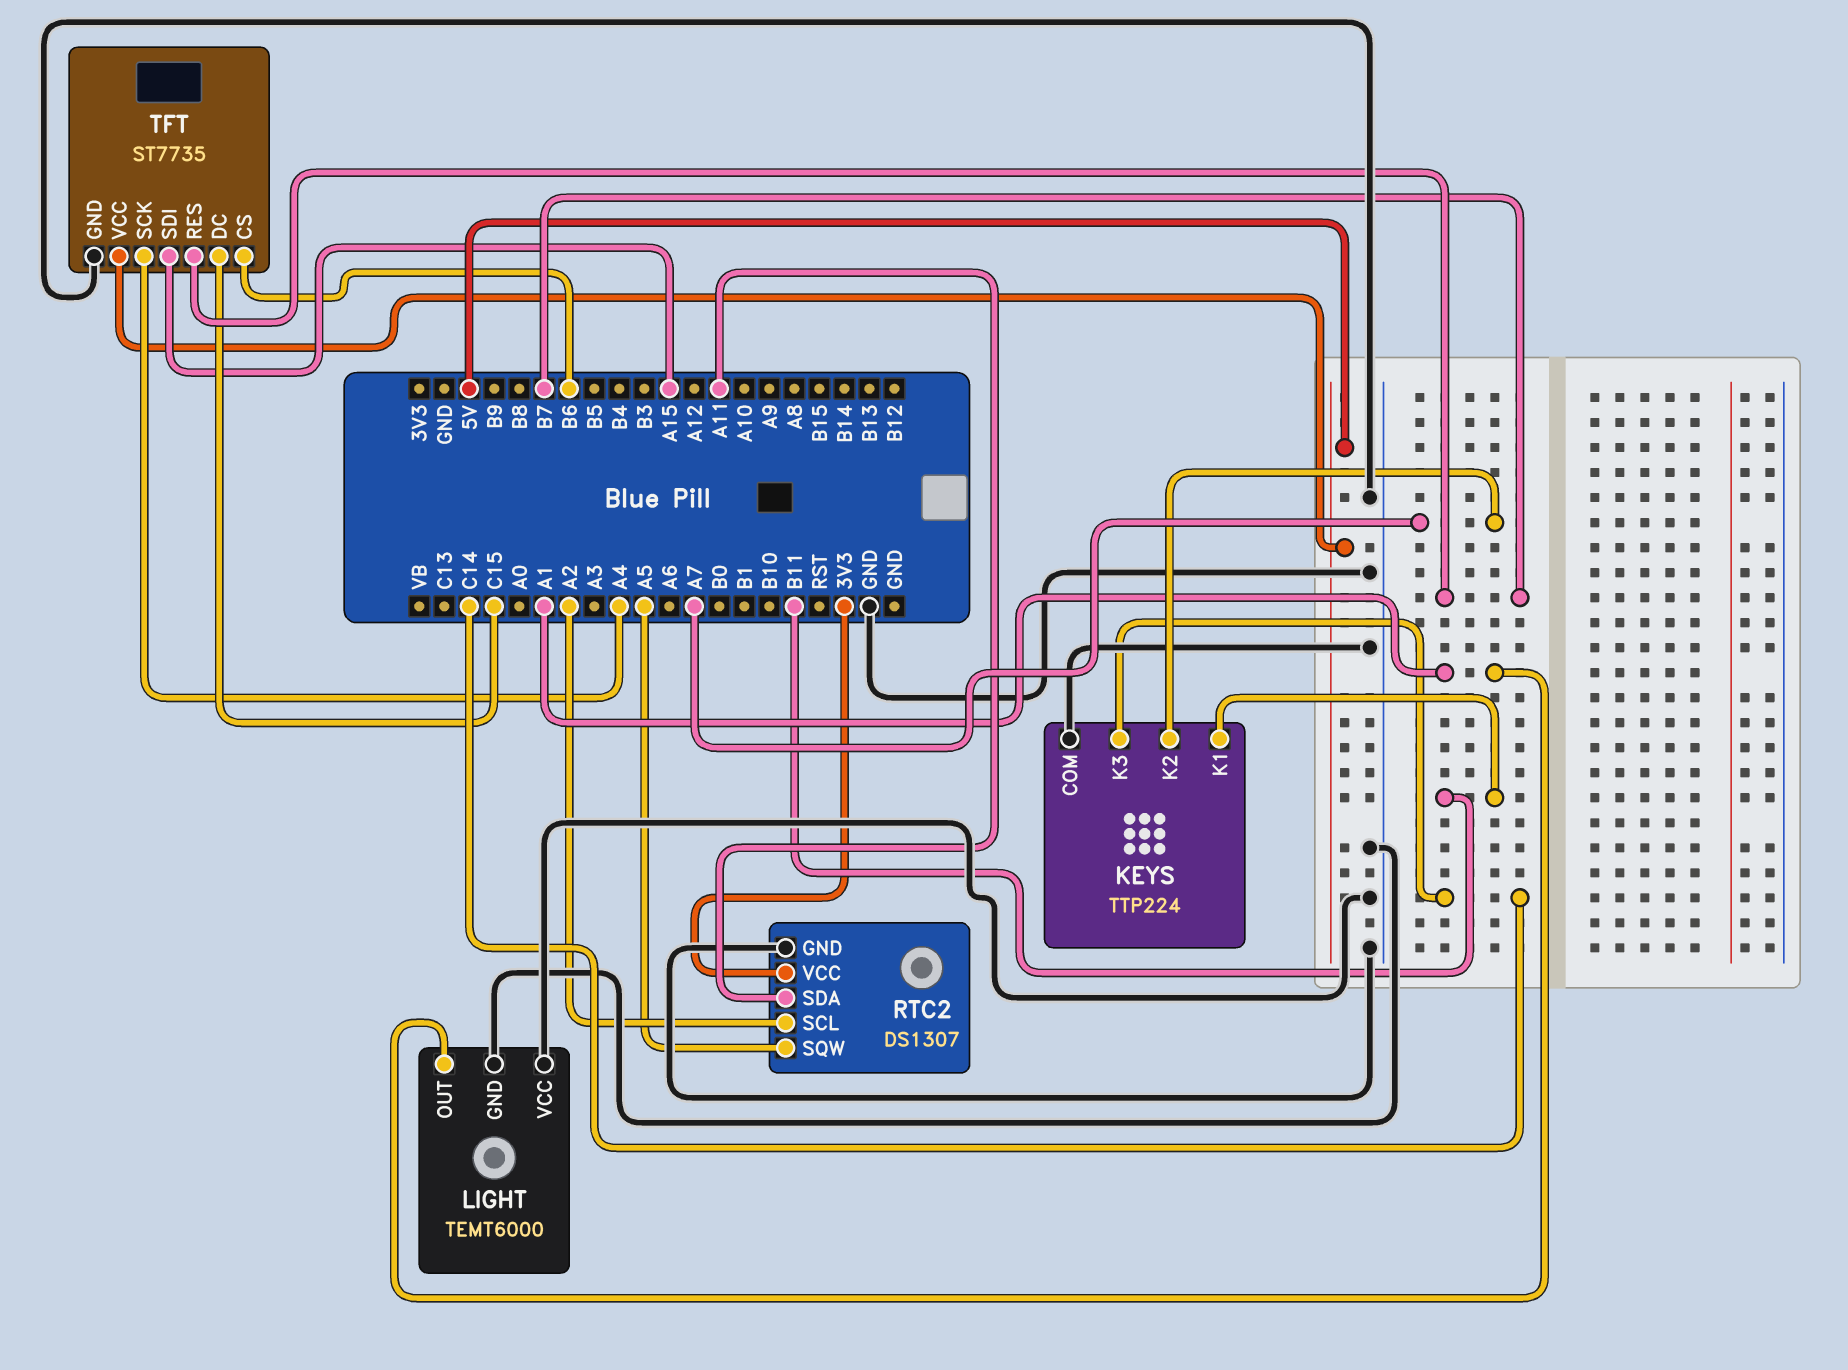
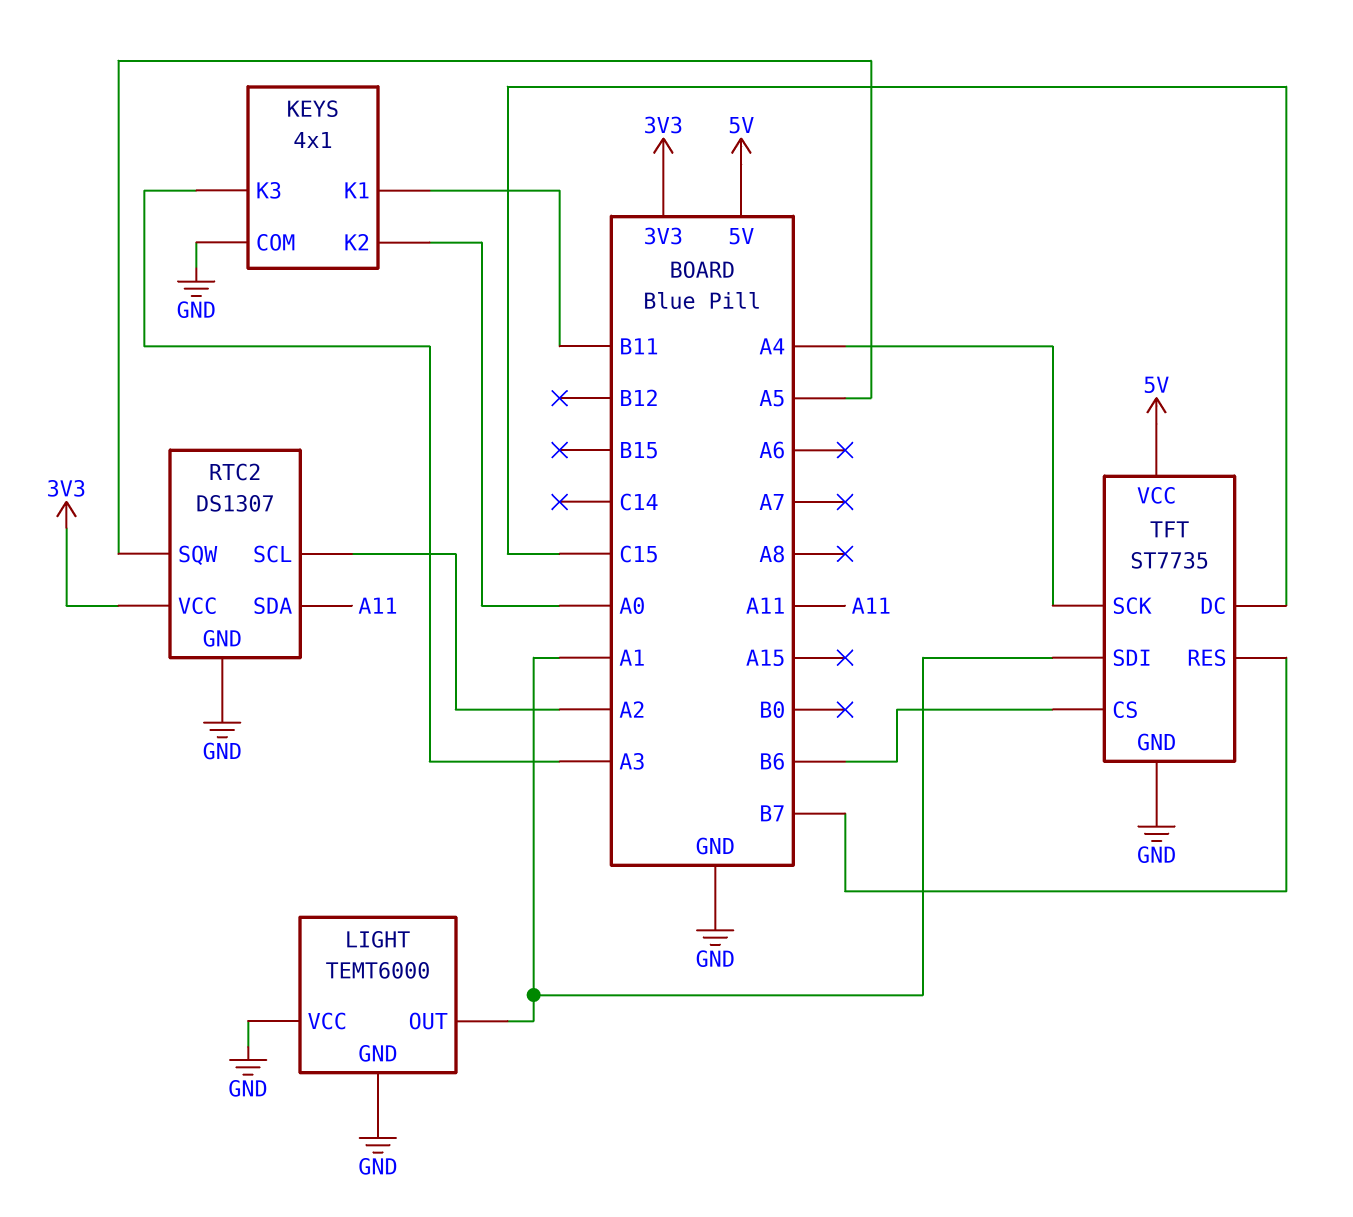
KEYS: TTP224 -> 4x1
KEYS pin K2: A7 -> A0
KEYS pin K3: C14 -> A3
TFT pin SDI: A15 -> A1

